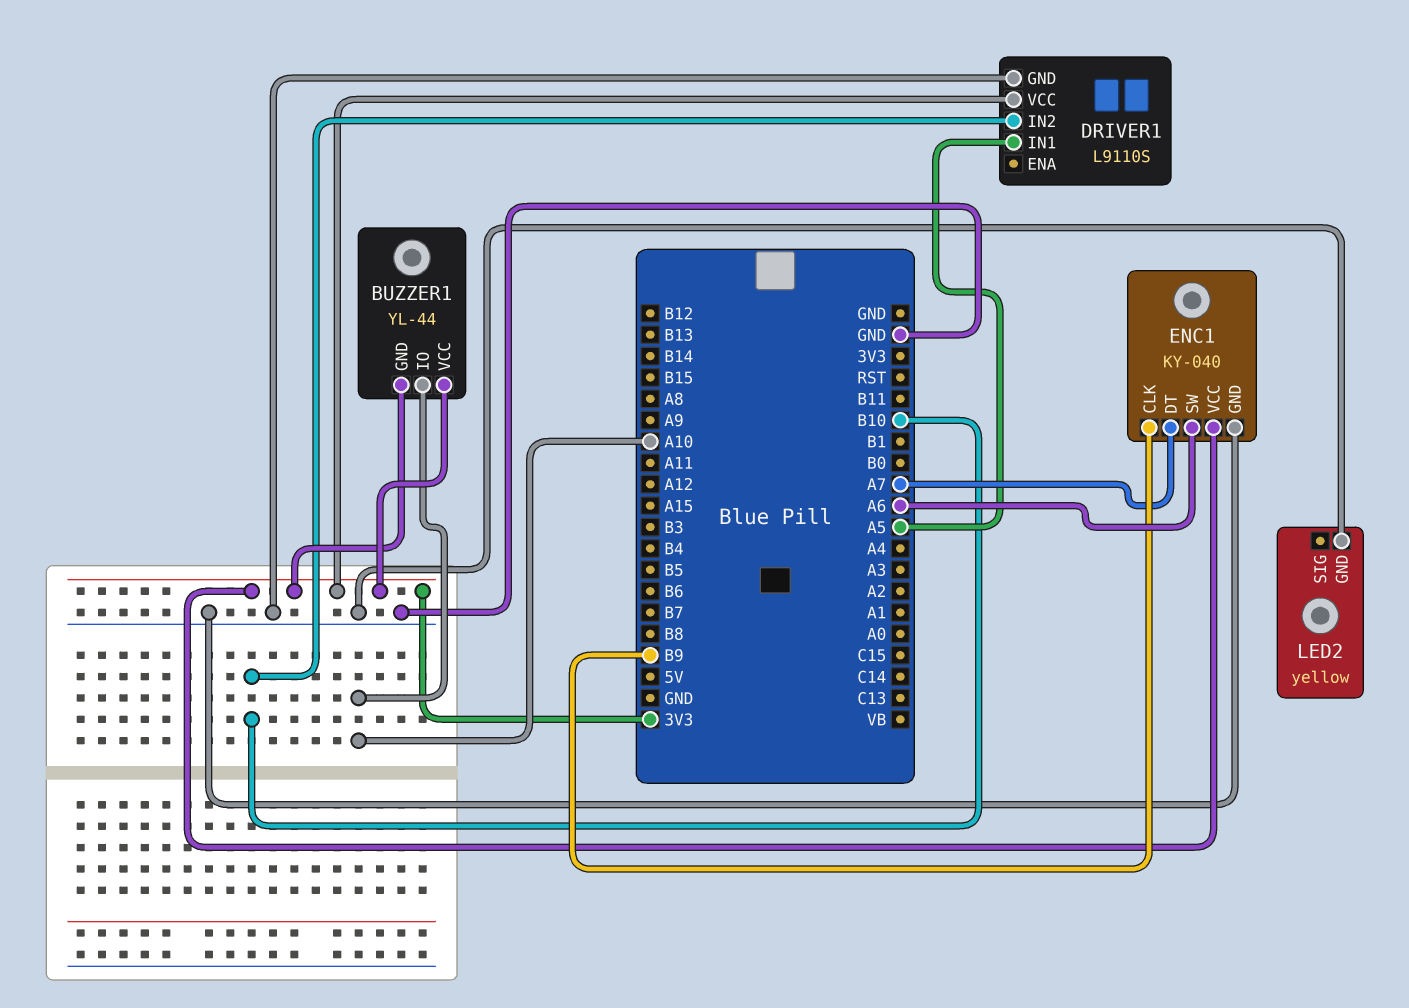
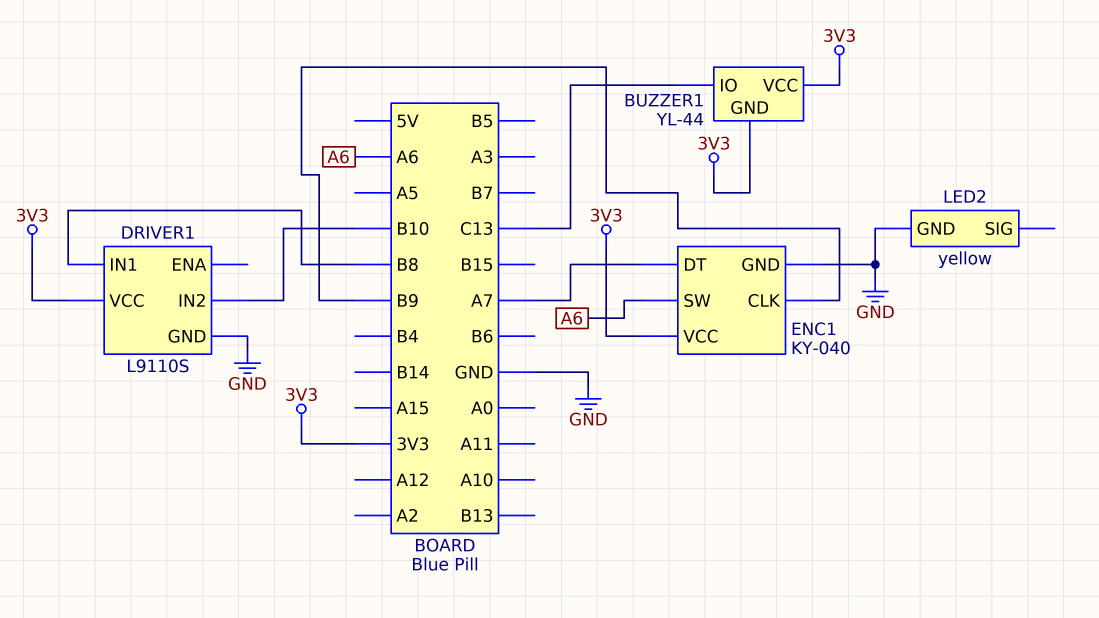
BUZZER1 pin IO: A10 -> C13
DRIVER1 pin IN1: A5 -> B8

